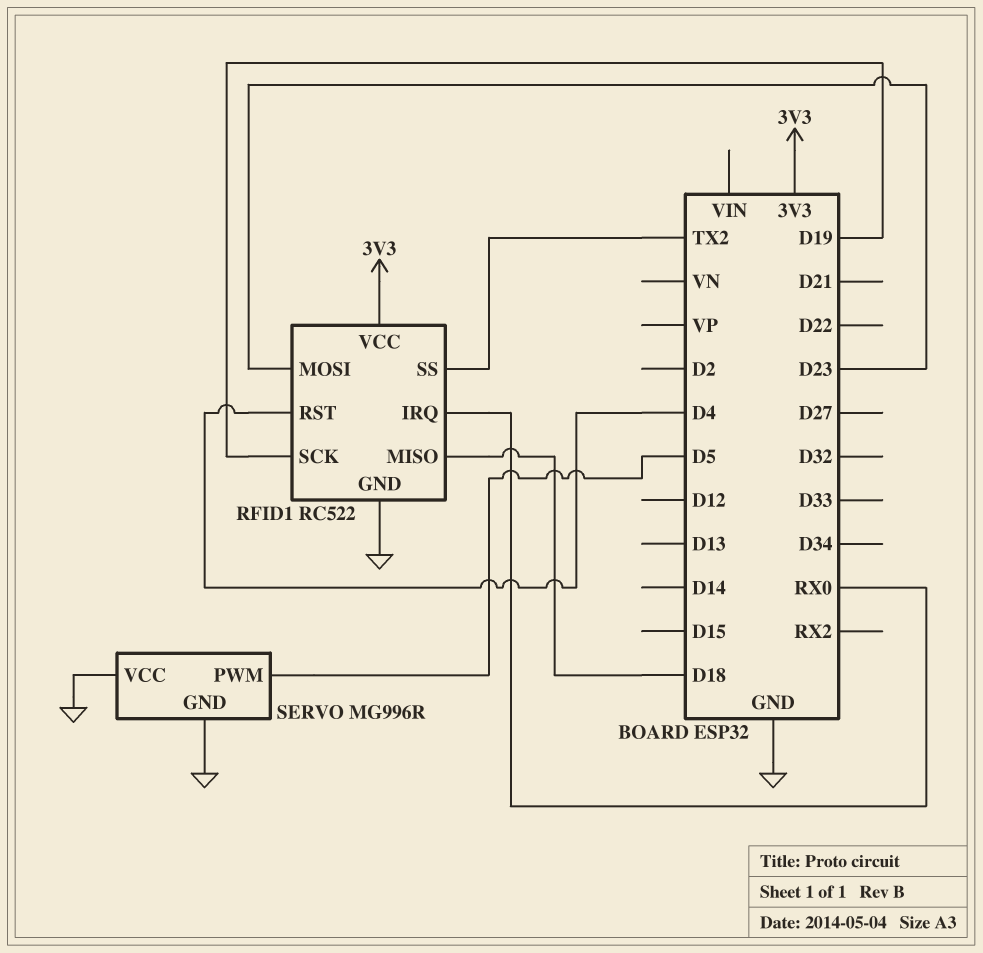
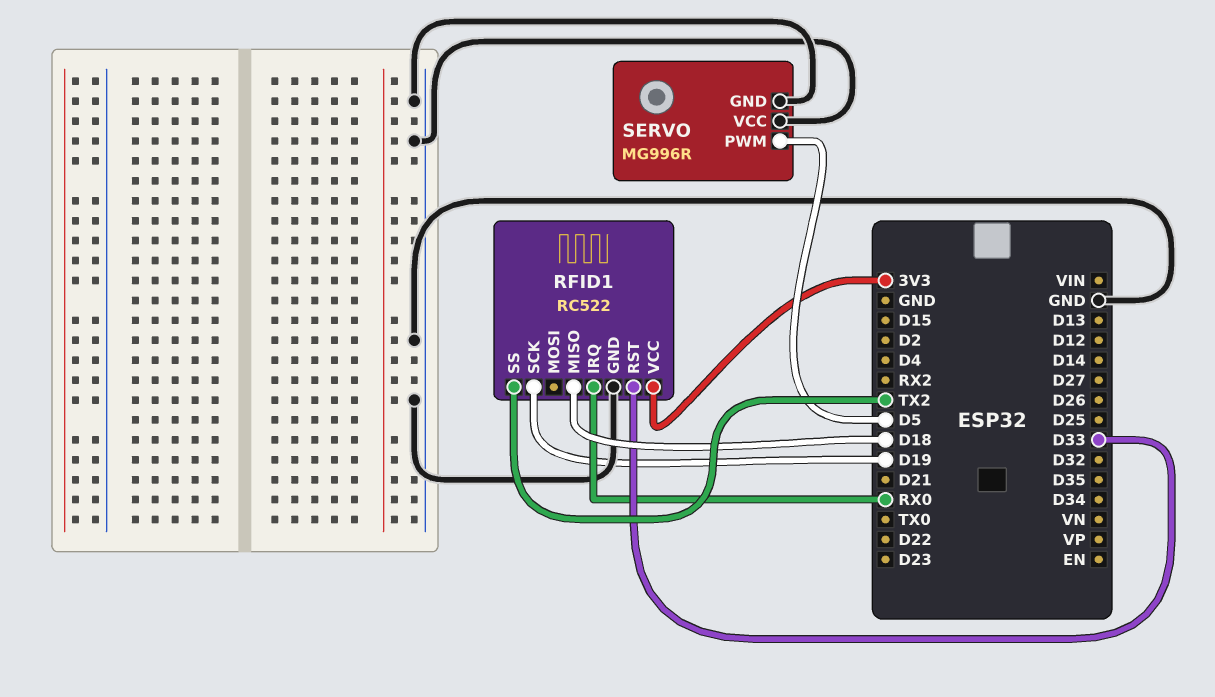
RFID1 pin MOSI: D23 -> none
RFID1 pin RST: D4 -> D33

